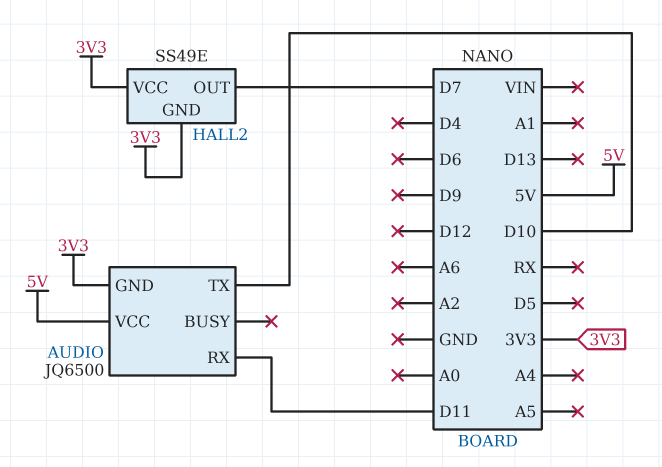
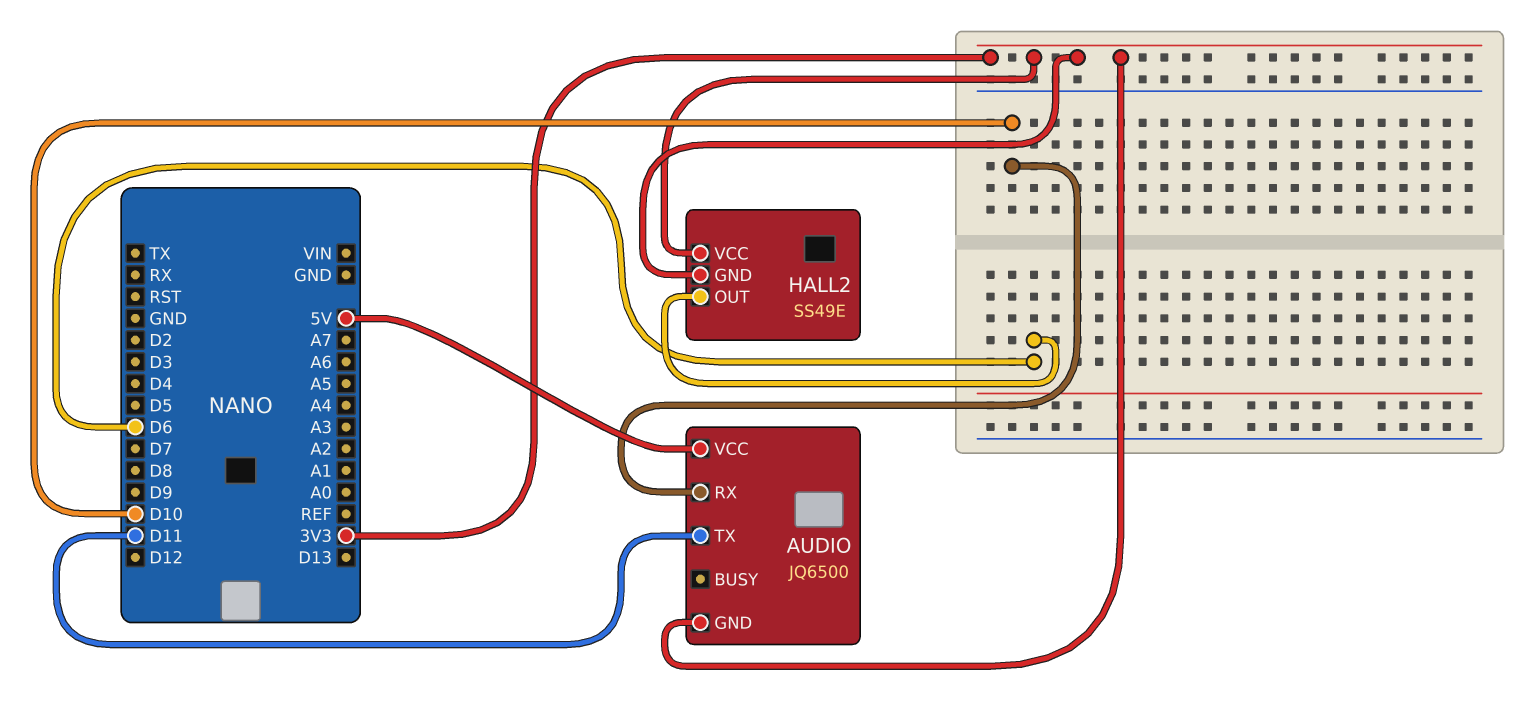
AUDIO pin RX: D11 -> D10
AUDIO pin TX: D10 -> D11
HALL2 pin OUT: D7 -> D6

